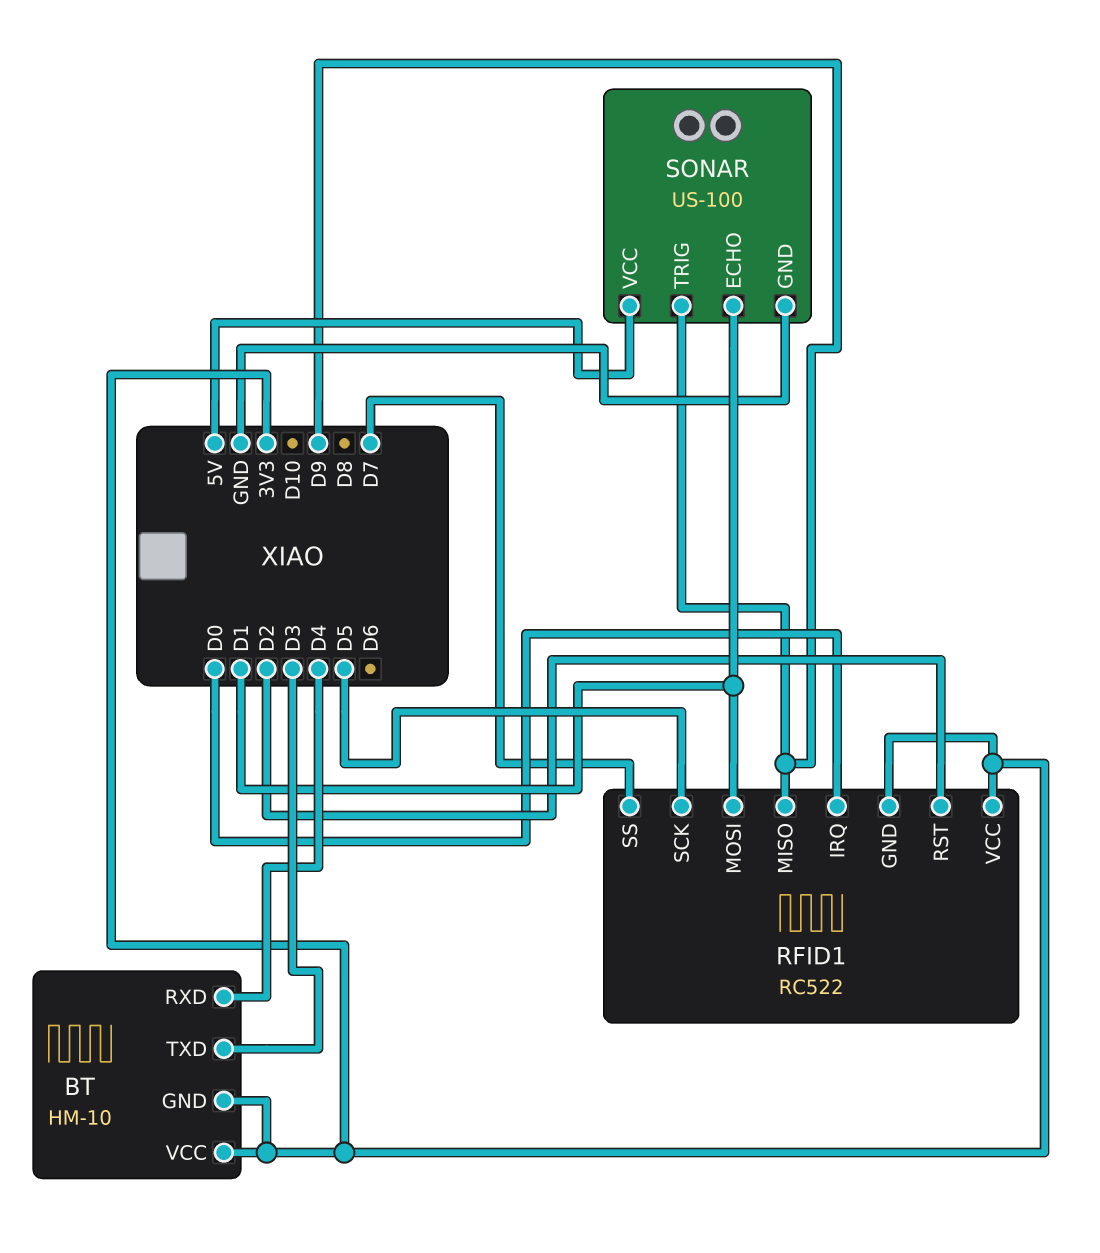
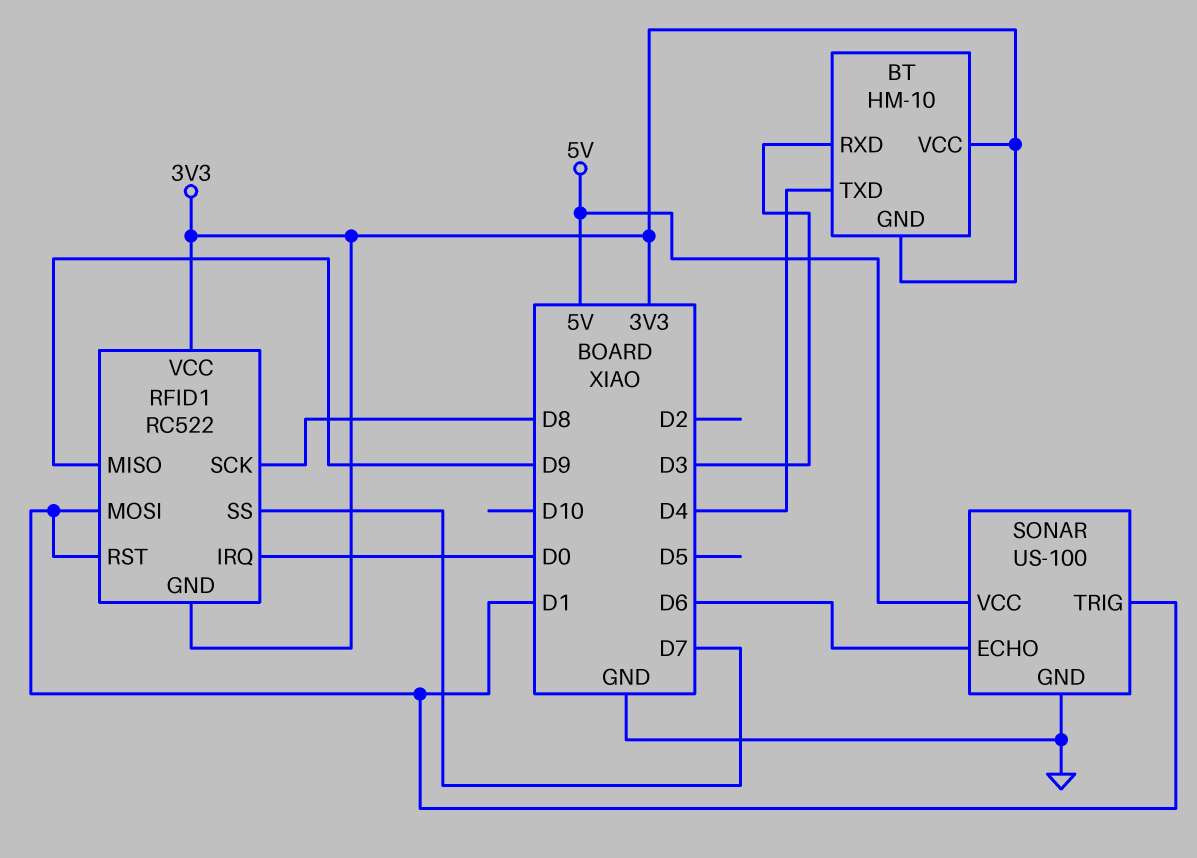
BT pin RXD: D4 -> D3
BT pin TXD: D3 -> D4
RFID1 pin RST: D2 -> D1
RFID1 pin SCK: D5 -> D8
SONAR pin ECHO: D1 -> D6
SONAR pin TRIG: D9 -> D1

